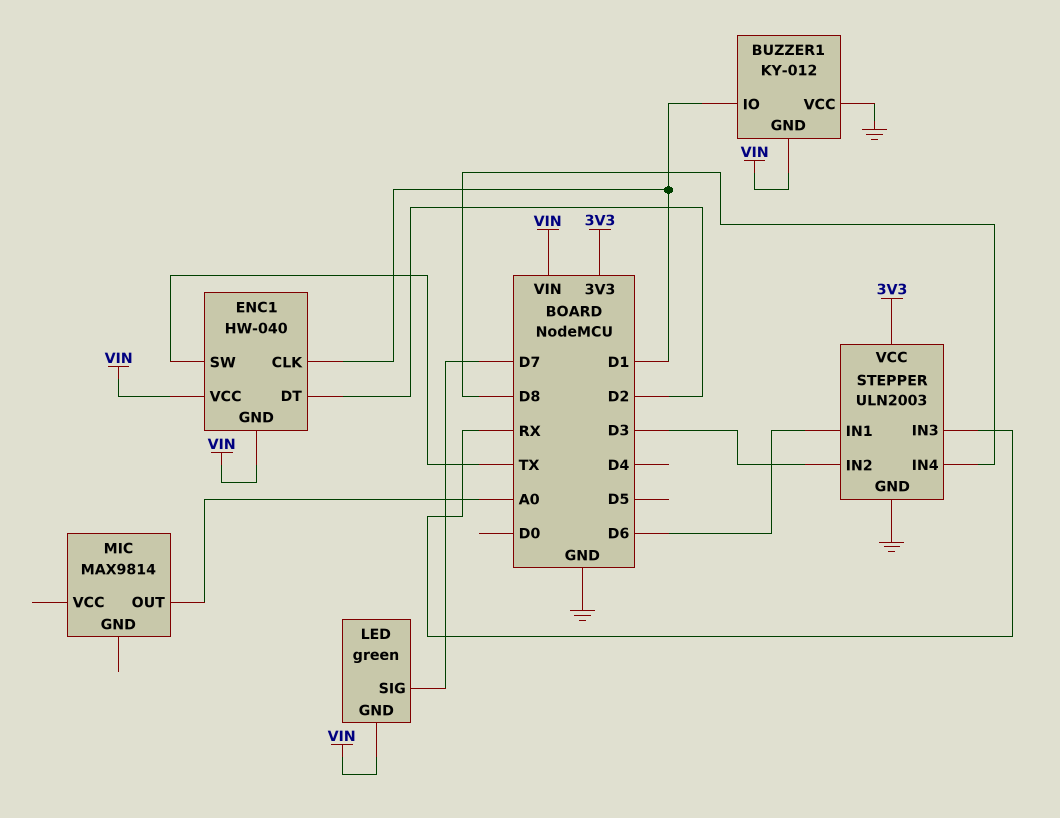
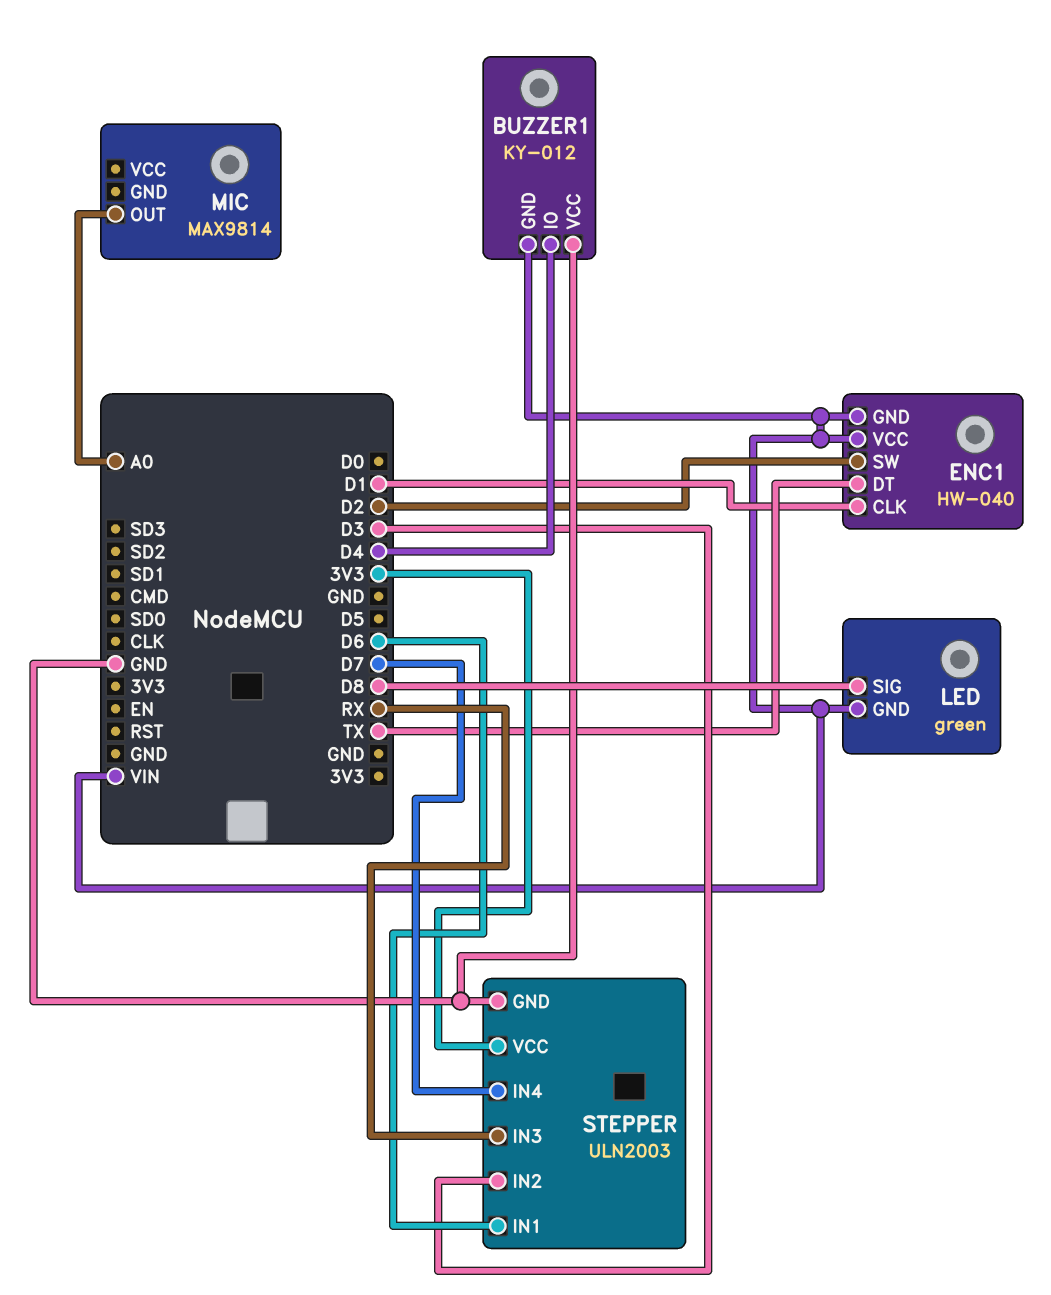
BUZZER1 pin IO: D1 -> D4
ENC1 pin DT: D2 -> TX
ENC1 pin SW: TX -> D2
LED pin SIG: D7 -> D8
STEPPER pin IN4: D8 -> D7

